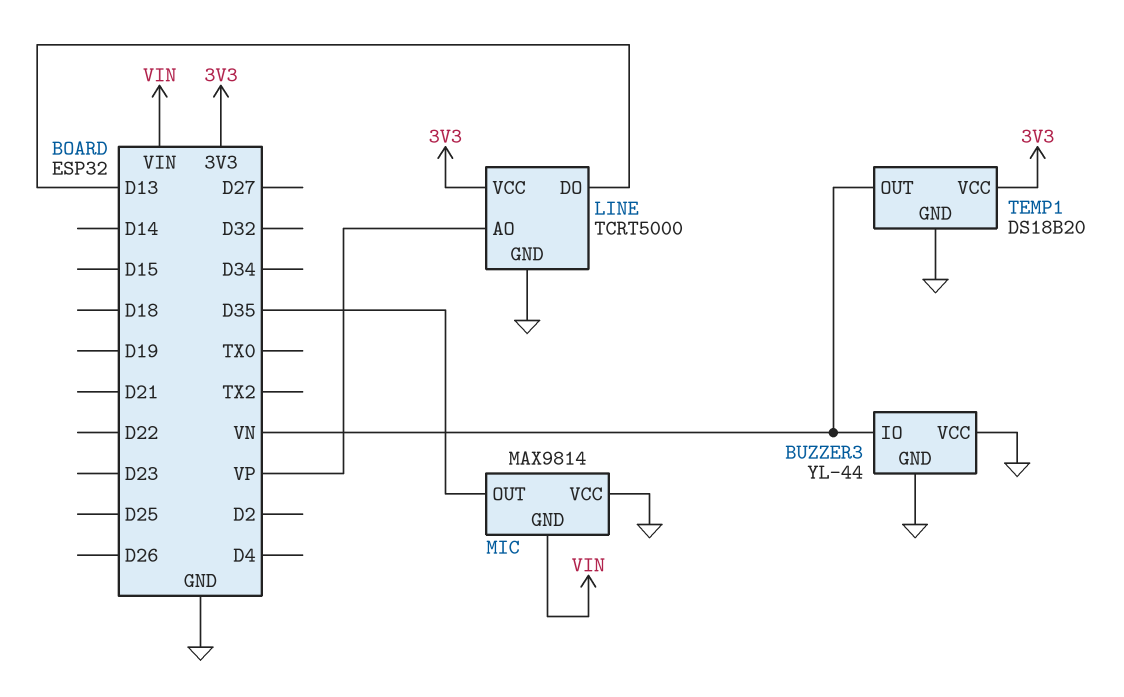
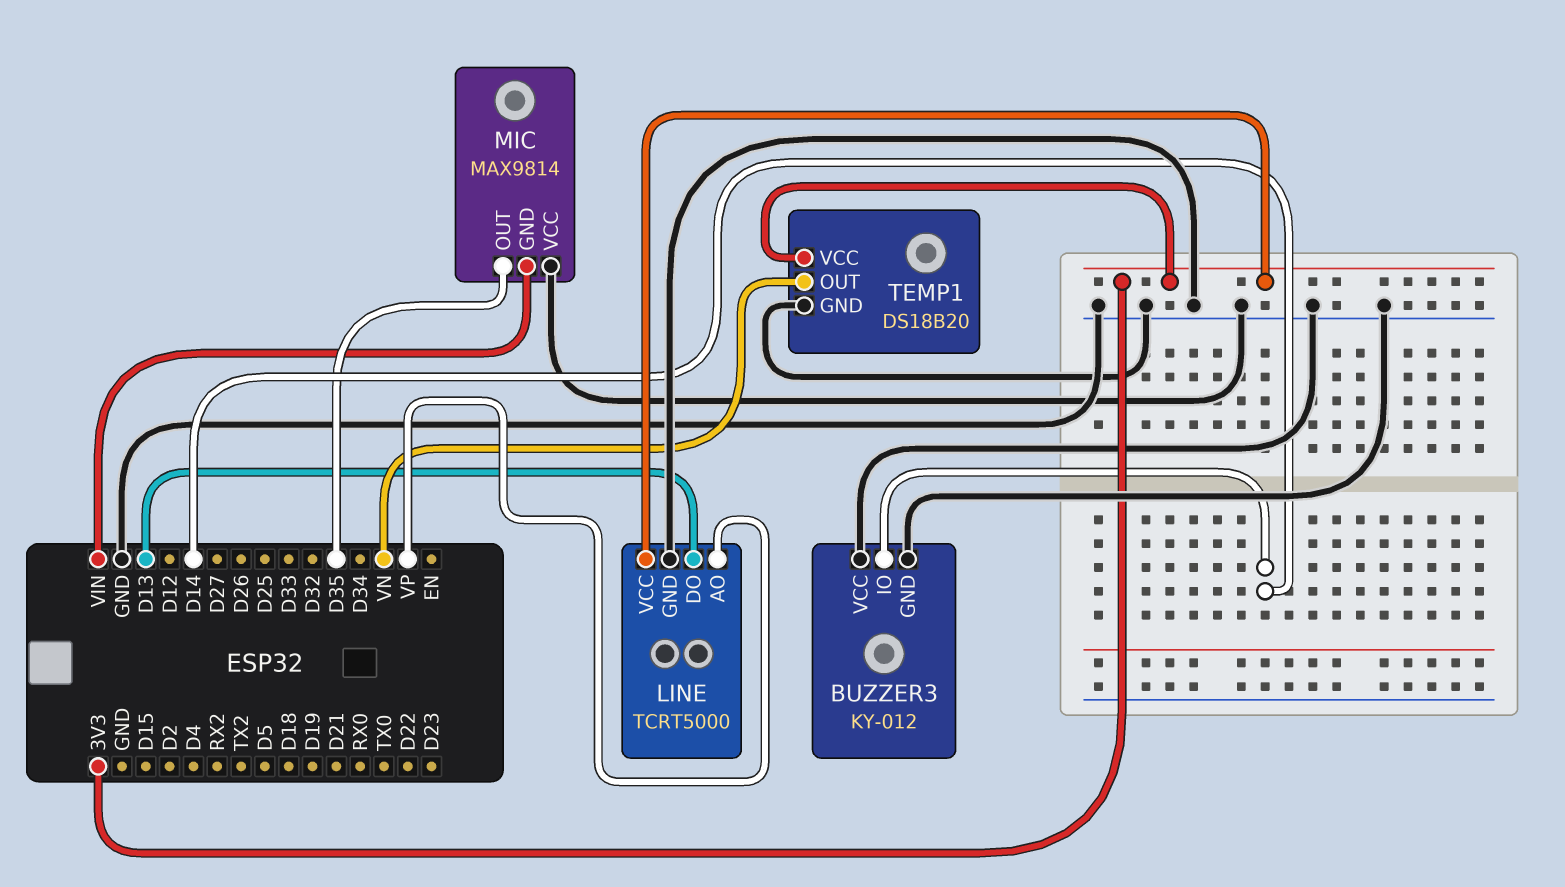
BUZZER3: YL-44 -> KY-012
BUZZER3 pin IO: VN -> D14

